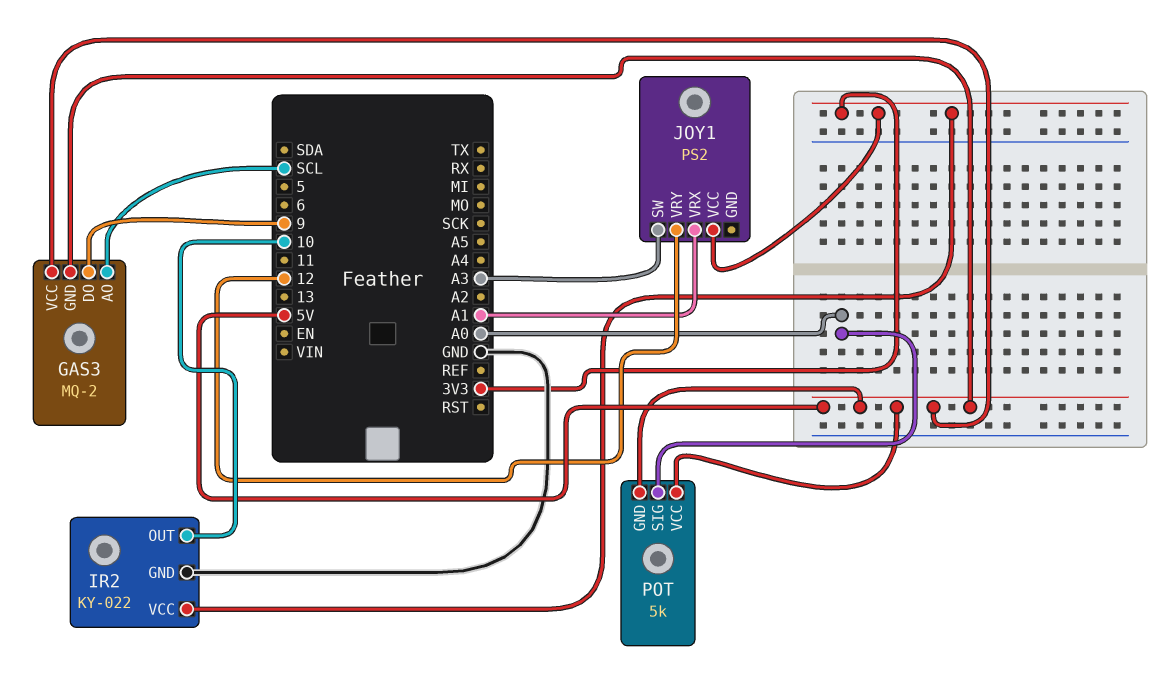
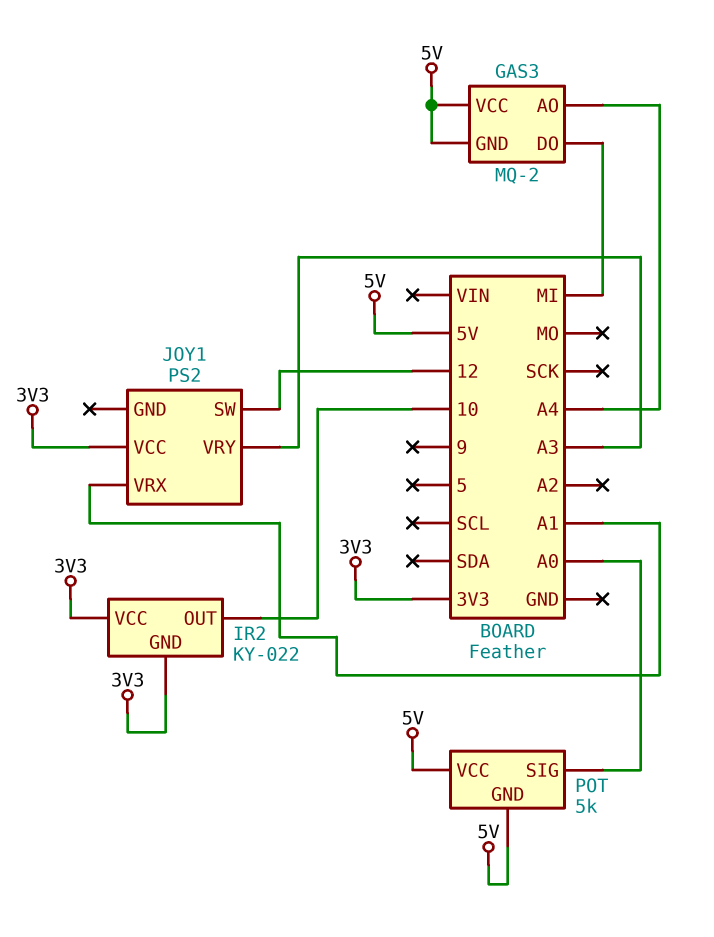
GAS3 pin AO: SCL -> A4
GAS3 pin DO: 9 -> MI
IR2 pin GND: GND -> 3V3
JOY1 pin SW: A3 -> 12
JOY1 pin VRY: 12 -> A3

